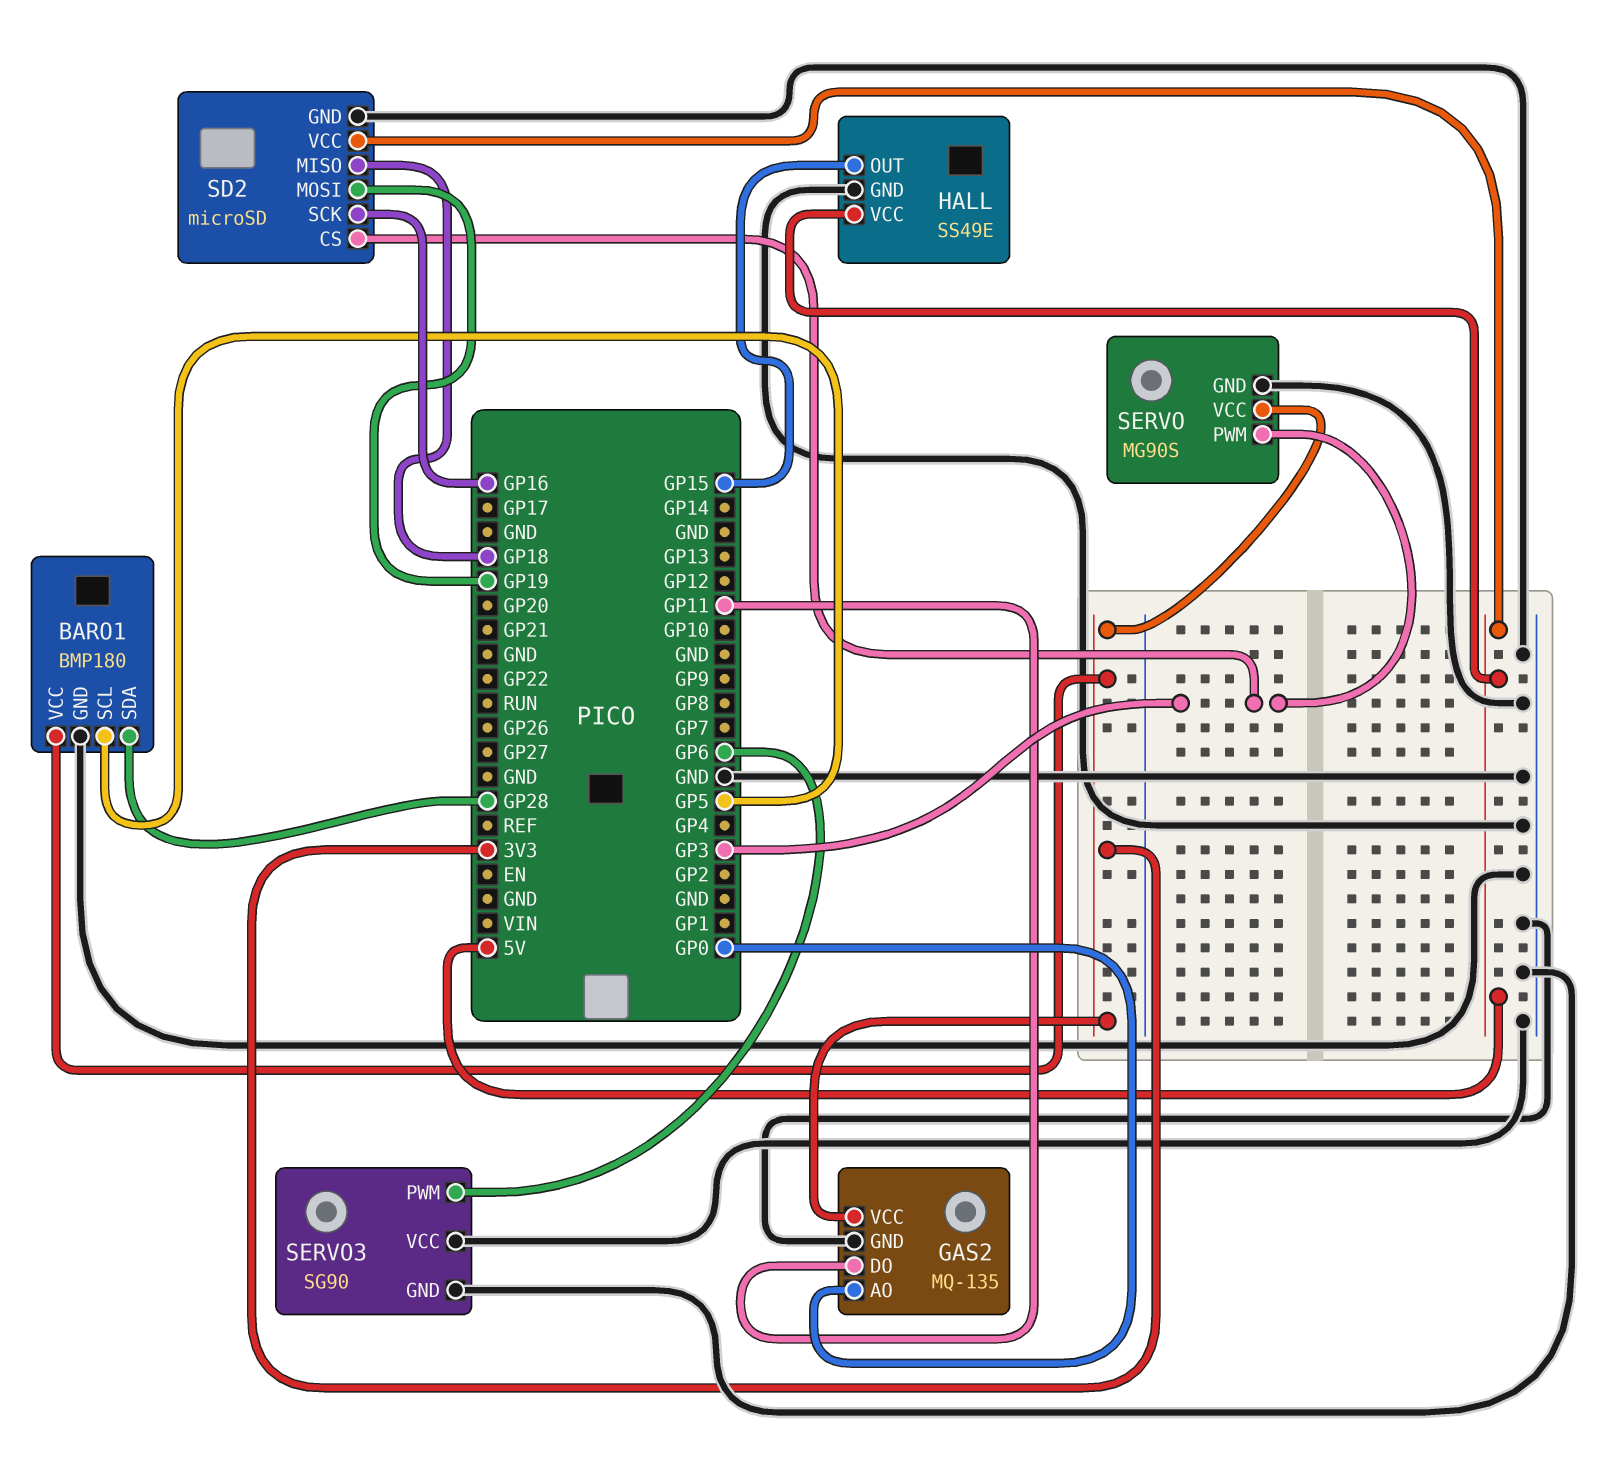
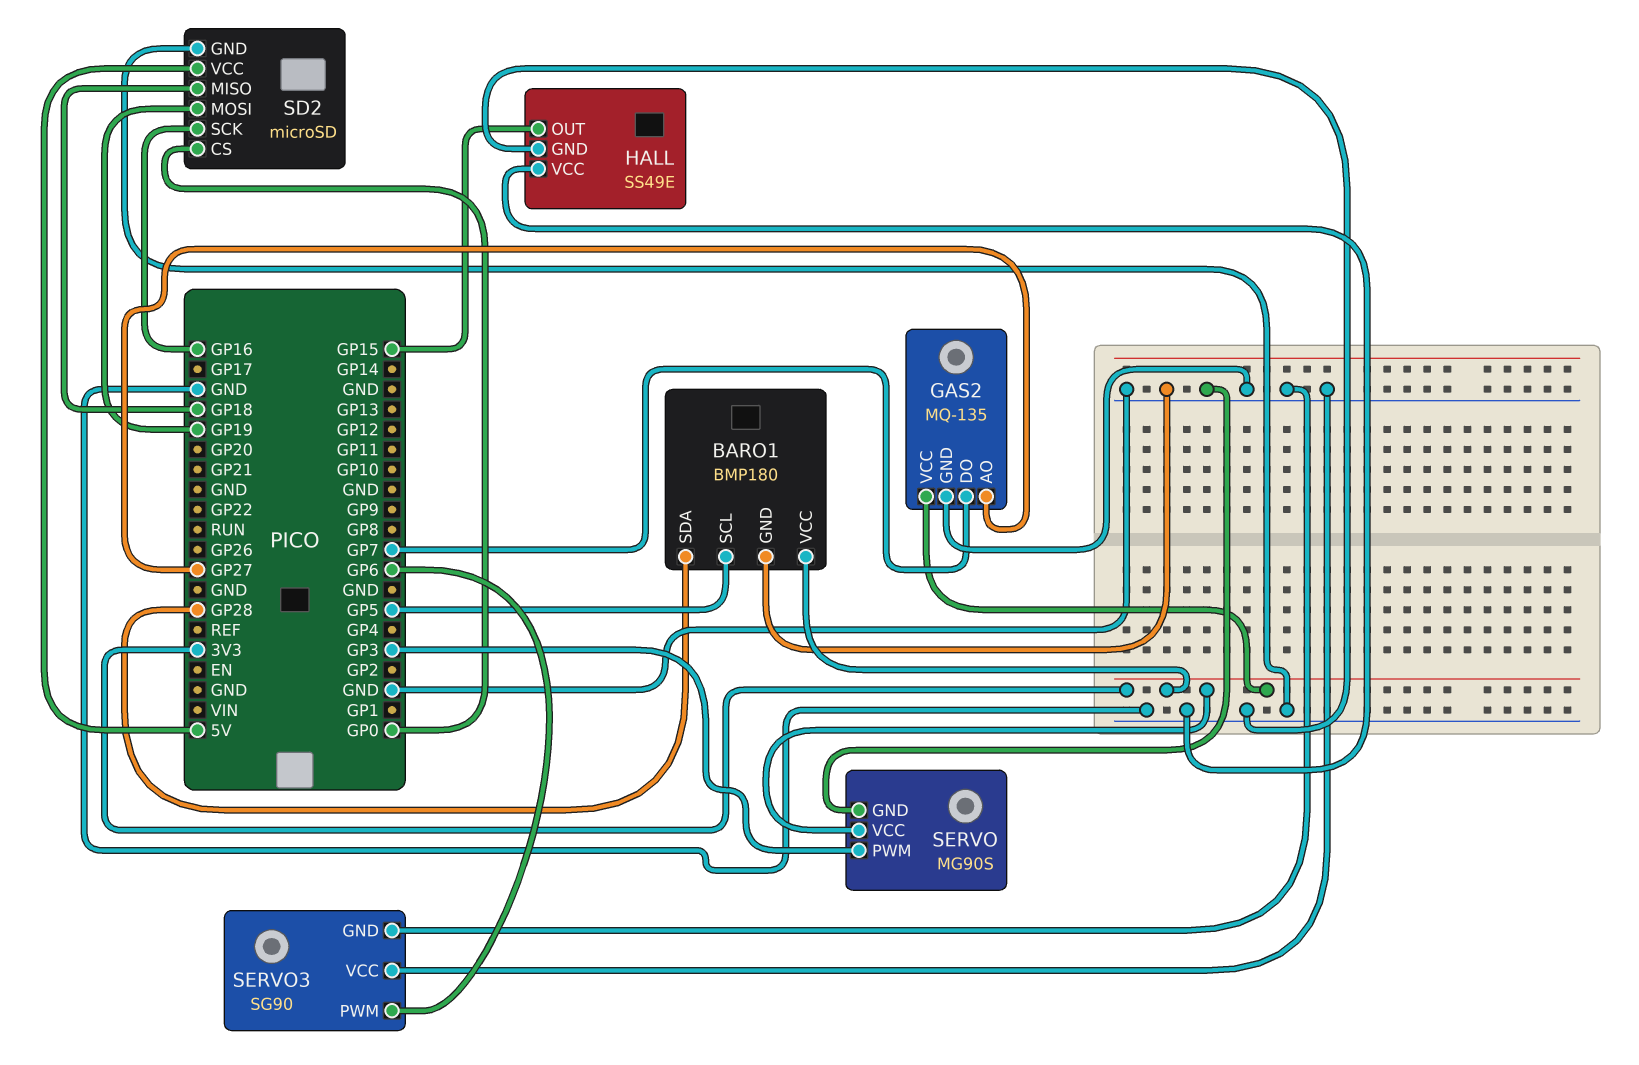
GAS2 pin AO: GP0 -> GP27
GAS2 pin DO: GP11 -> GP7
HALL pin VCC: 5V -> GND
SD2 pin CS: GP3 -> GP0

